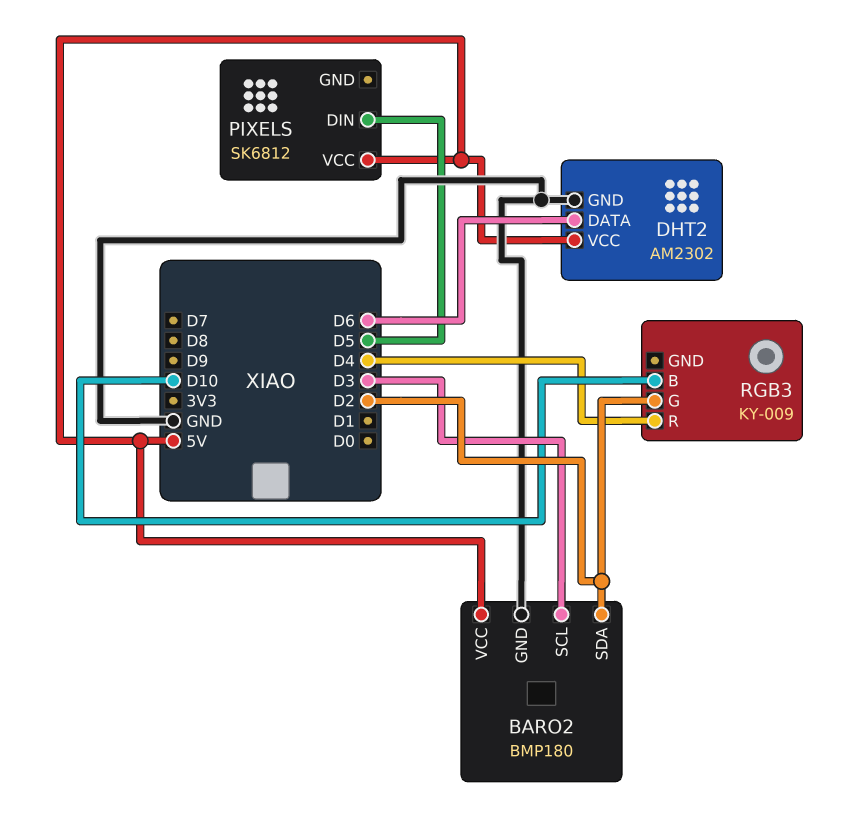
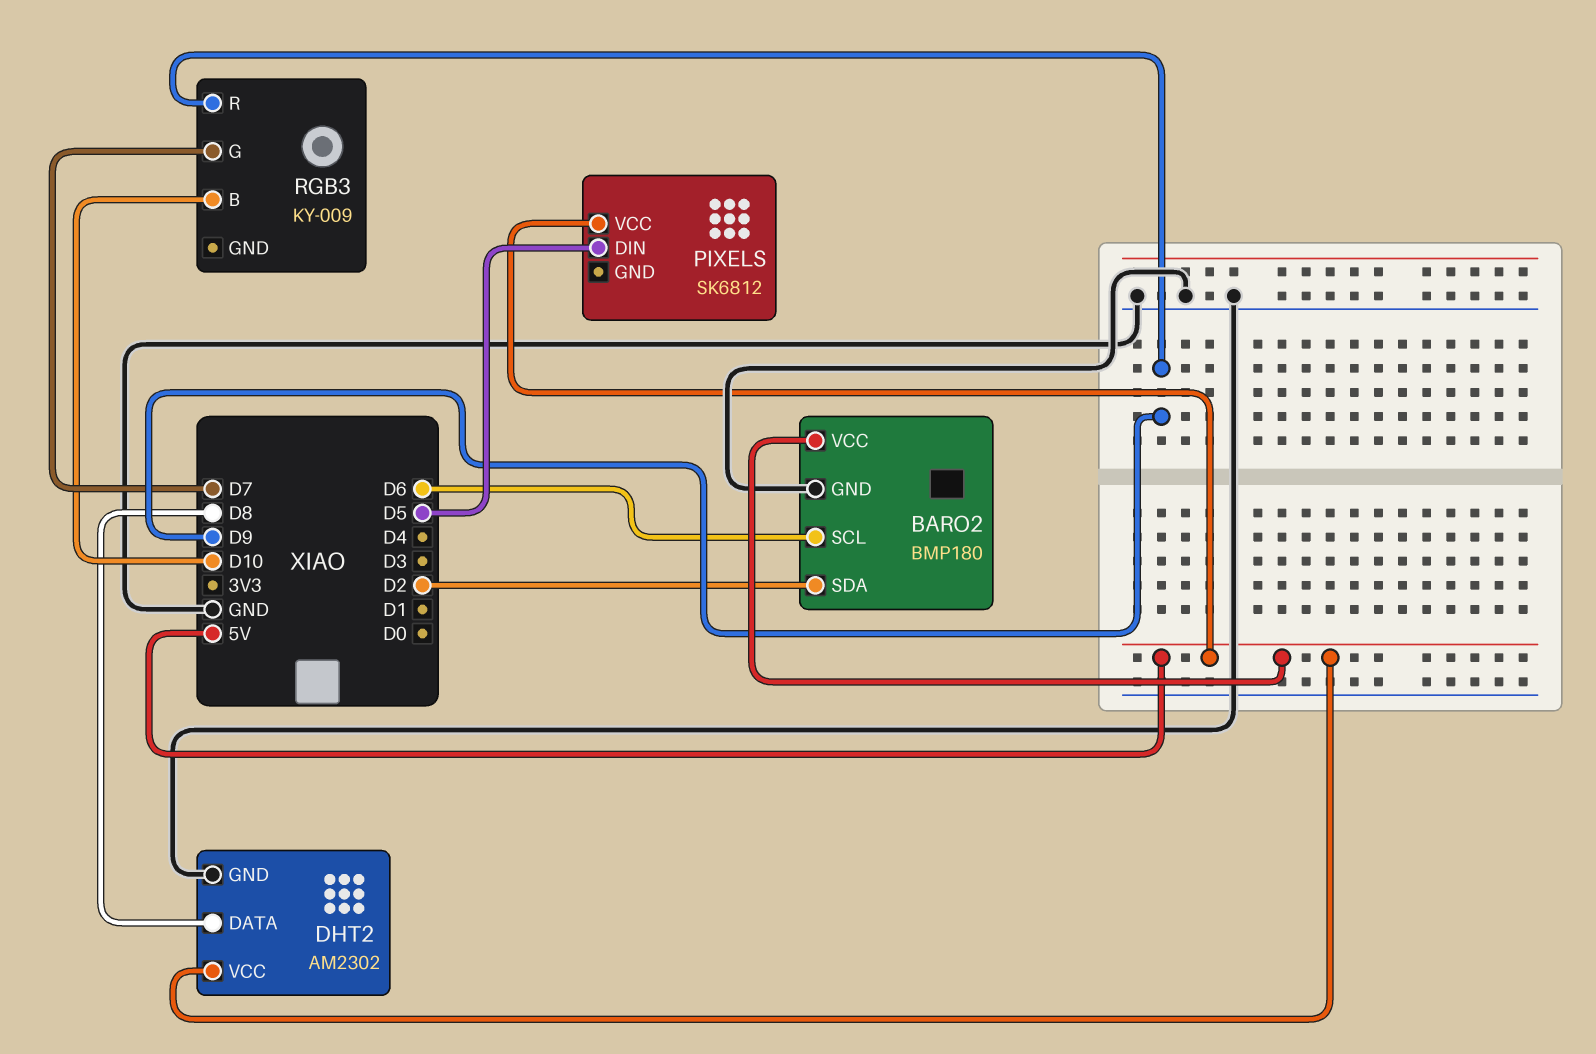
BARO2 pin SCL: D3 -> D6
DHT2 pin DATA: D6 -> D8
RGB3 pin G: D2 -> D7
RGB3 pin R: D4 -> D9

